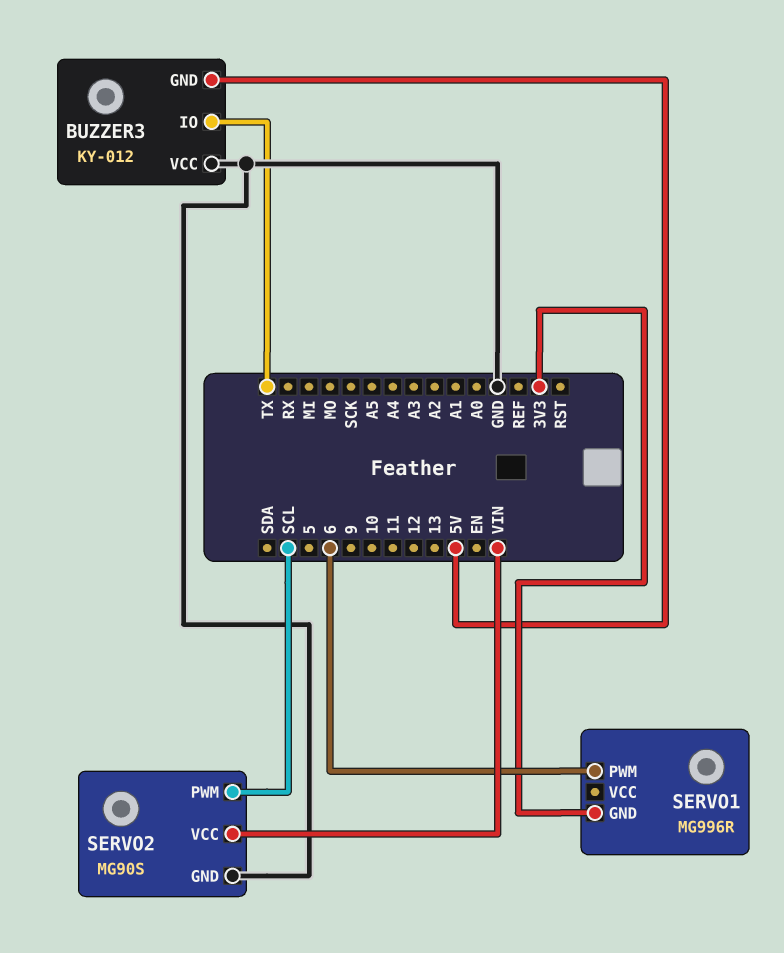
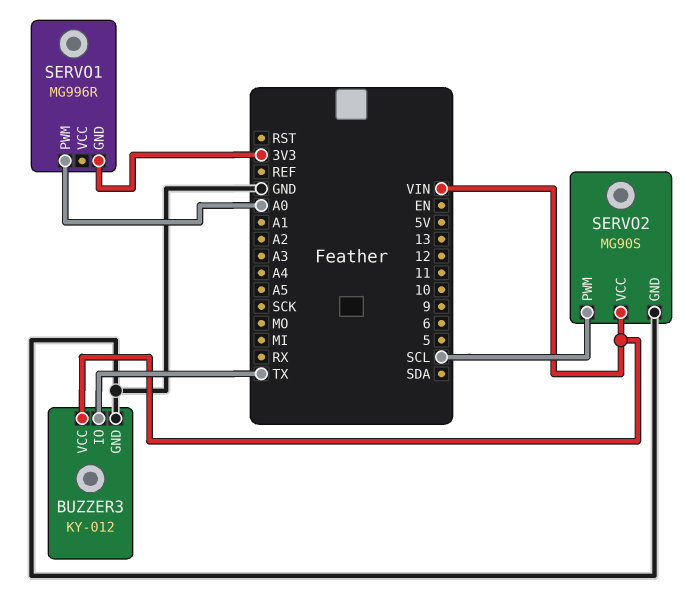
BUZZER3 pin GND: 5V -> GND
BUZZER3 pin VCC: GND -> VIN
SERVO1 pin PWM: 6 -> A0

